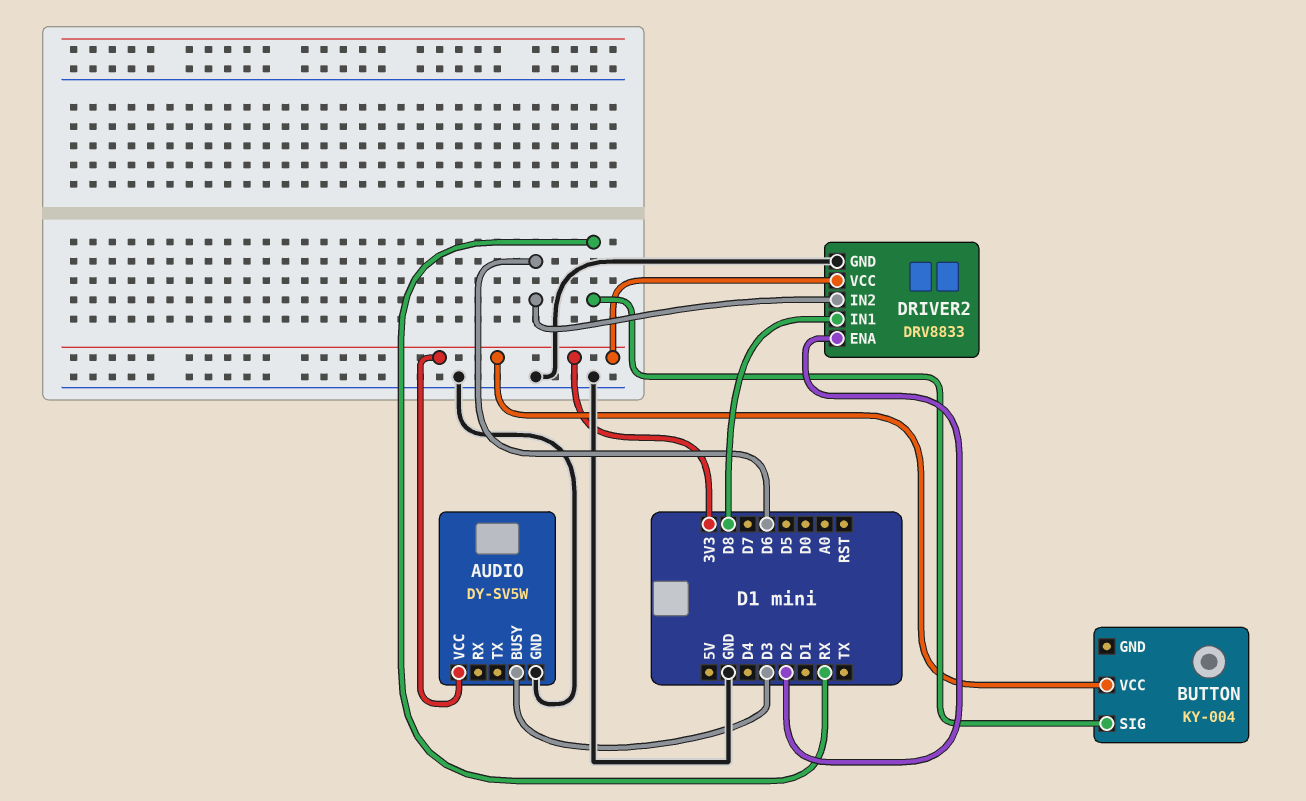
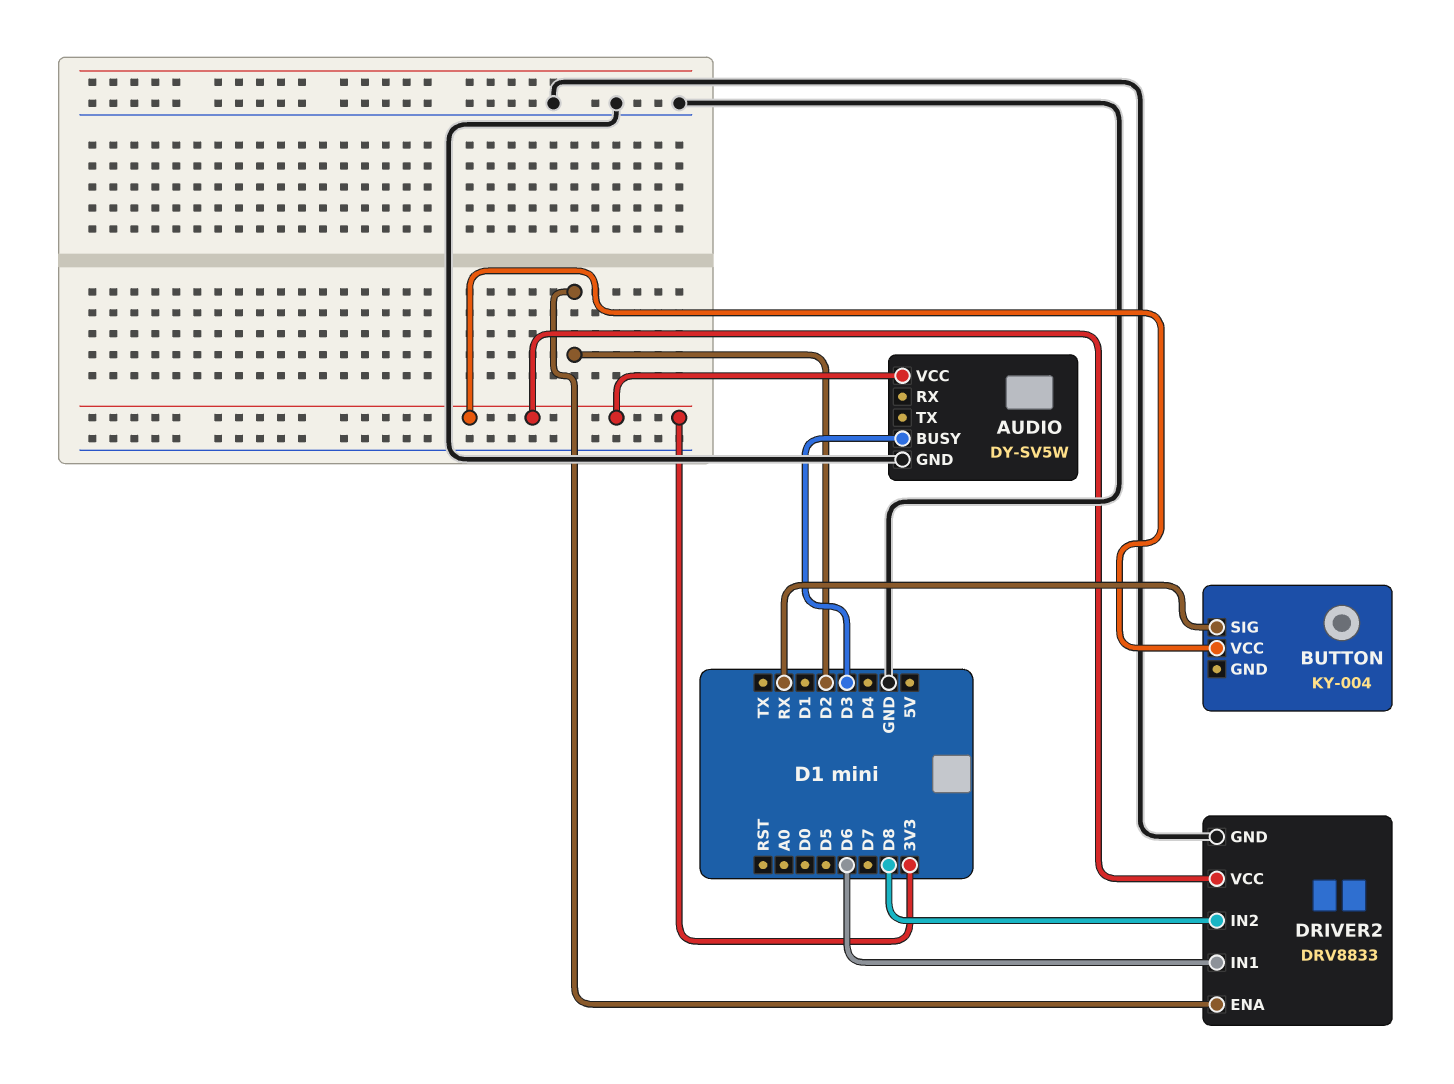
DRIVER2 pin IN1: D8 -> D6
DRIVER2 pin IN2: D6 -> D8

